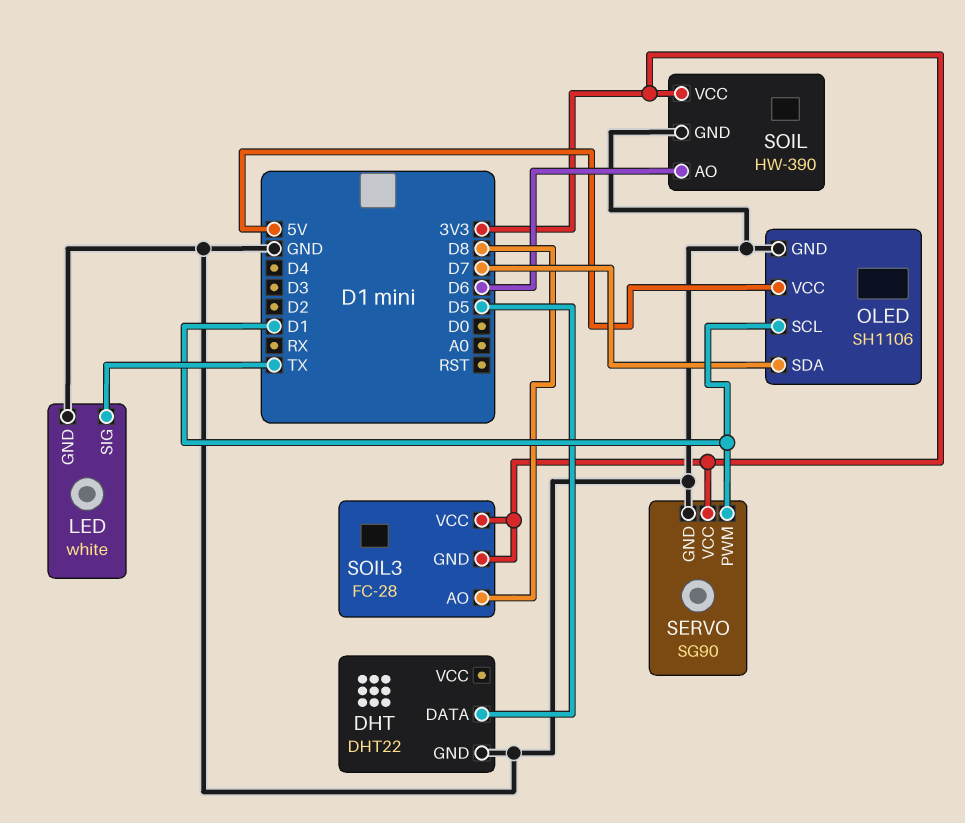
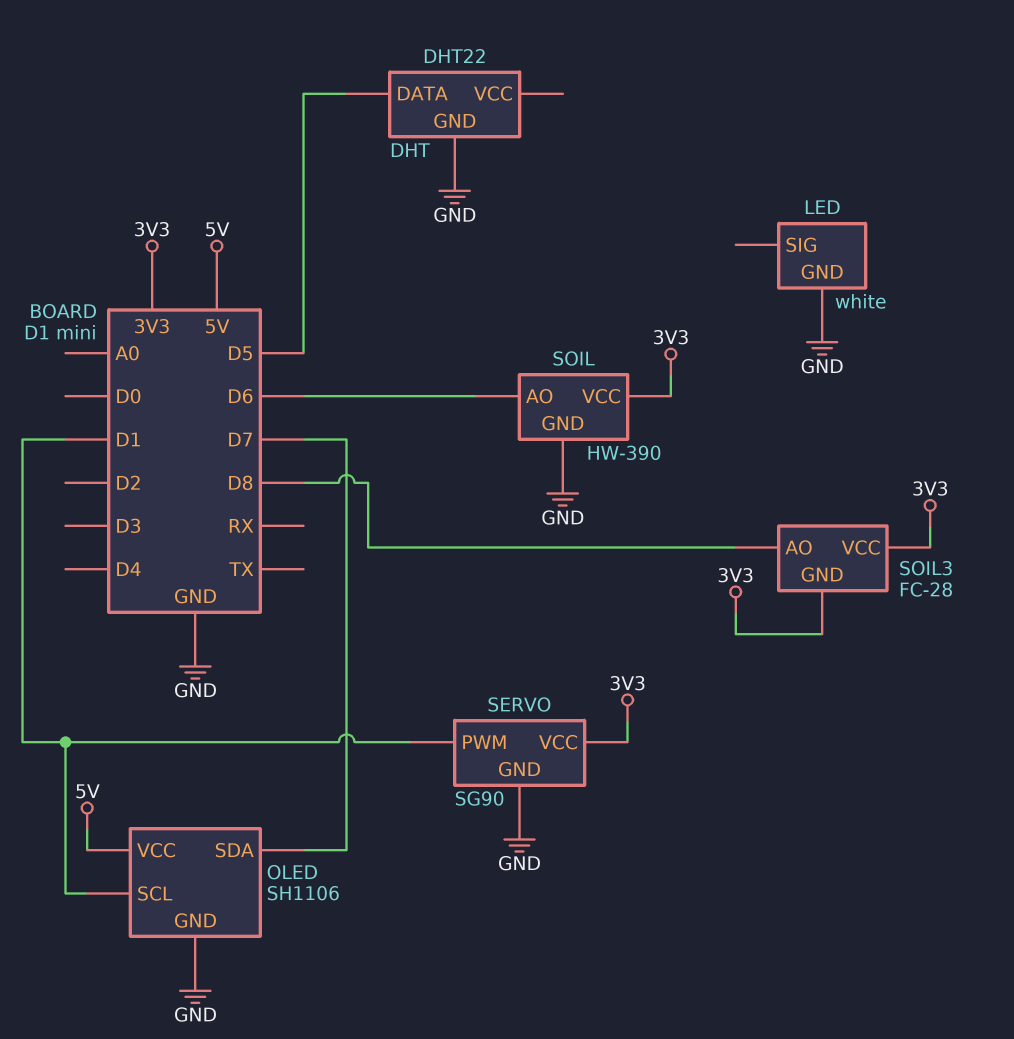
LED pin SIG: TX -> none

